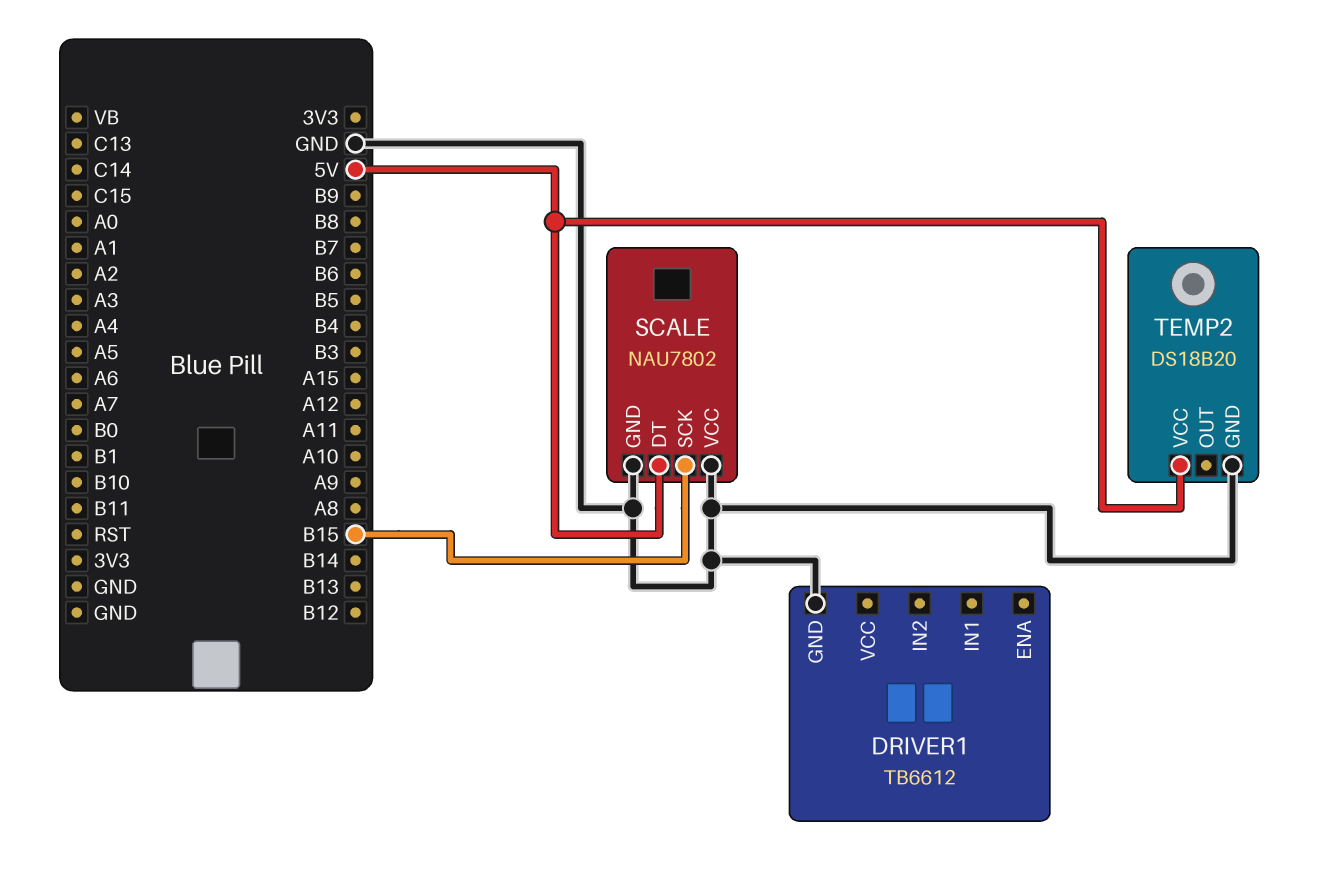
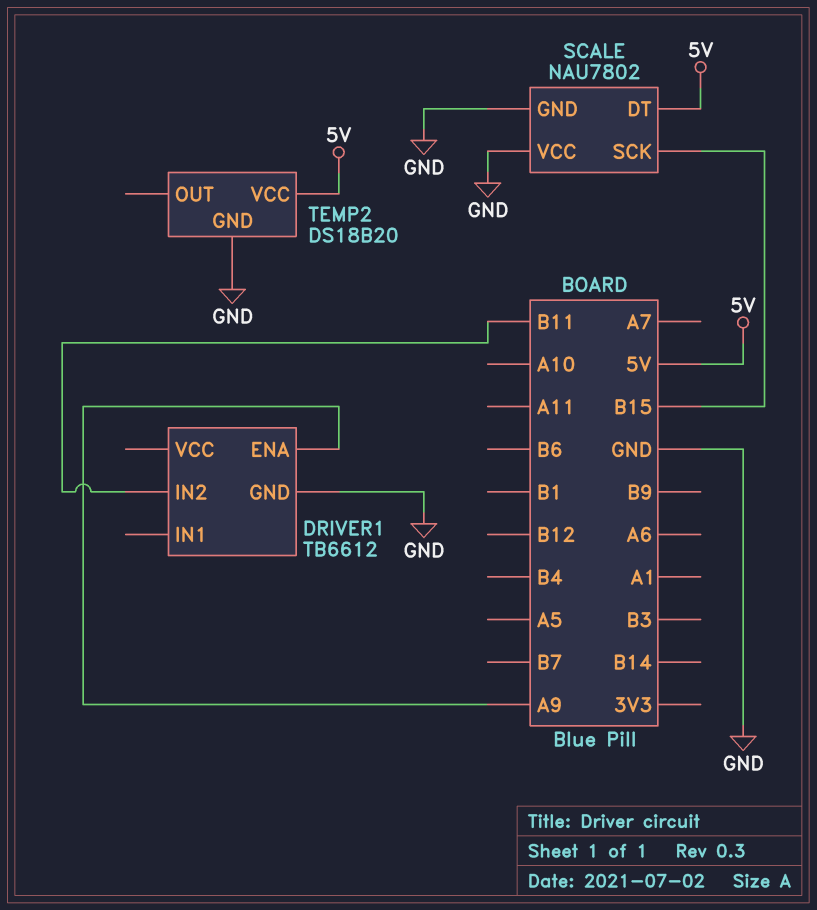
DRIVER1 pin ENA: none -> A9
DRIVER1 pin IN2: none -> B11

